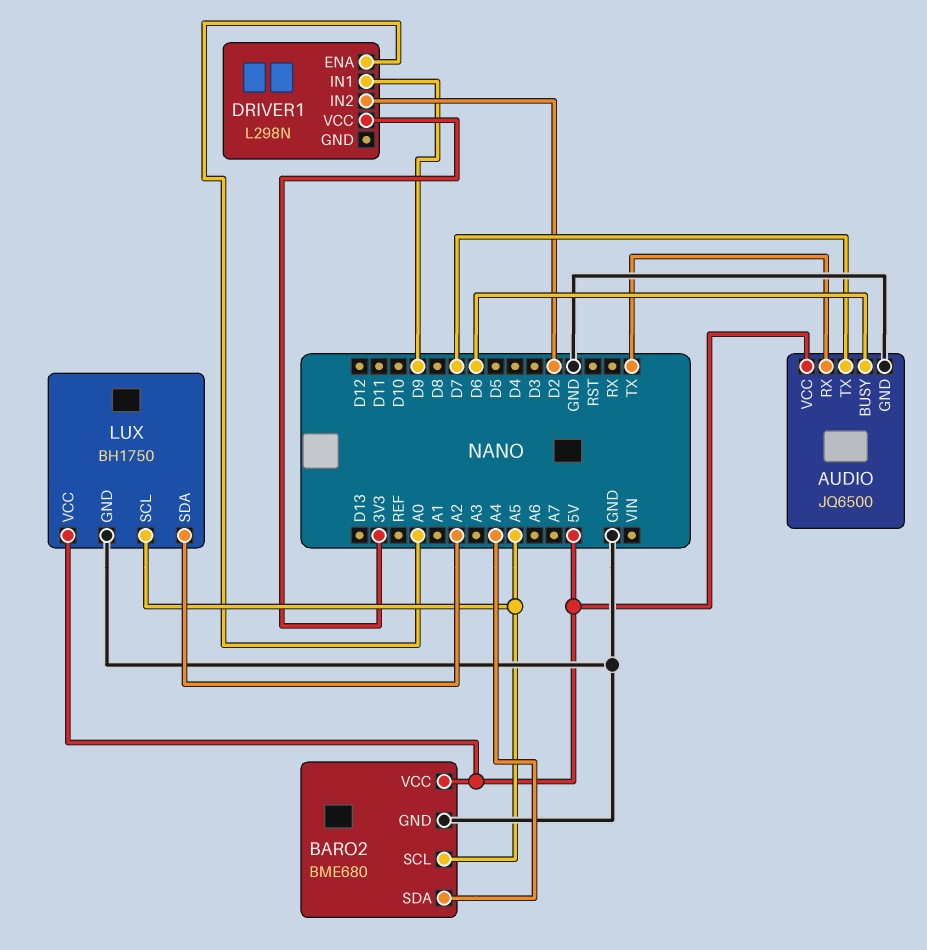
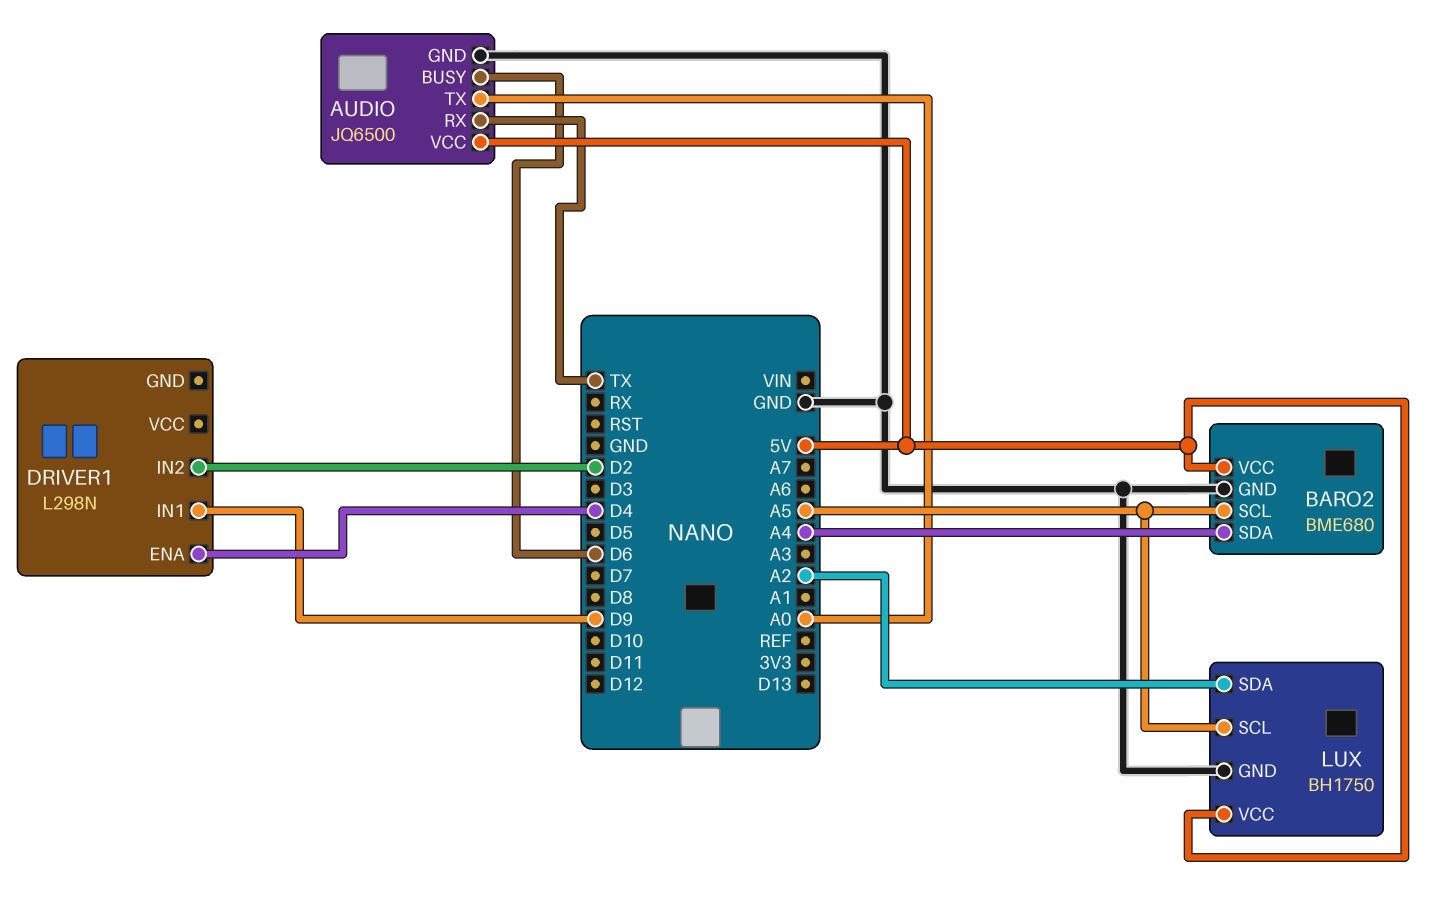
AUDIO pin TX: D7 -> A0
DRIVER1 pin ENA: A0 -> D4
DRIVER1 pin VCC: 3V3 -> none

